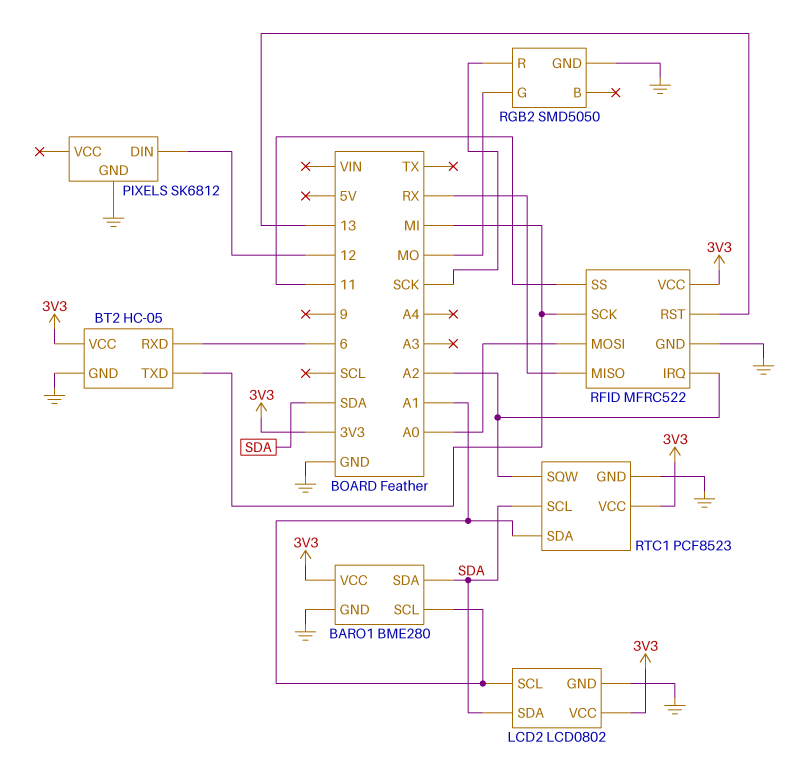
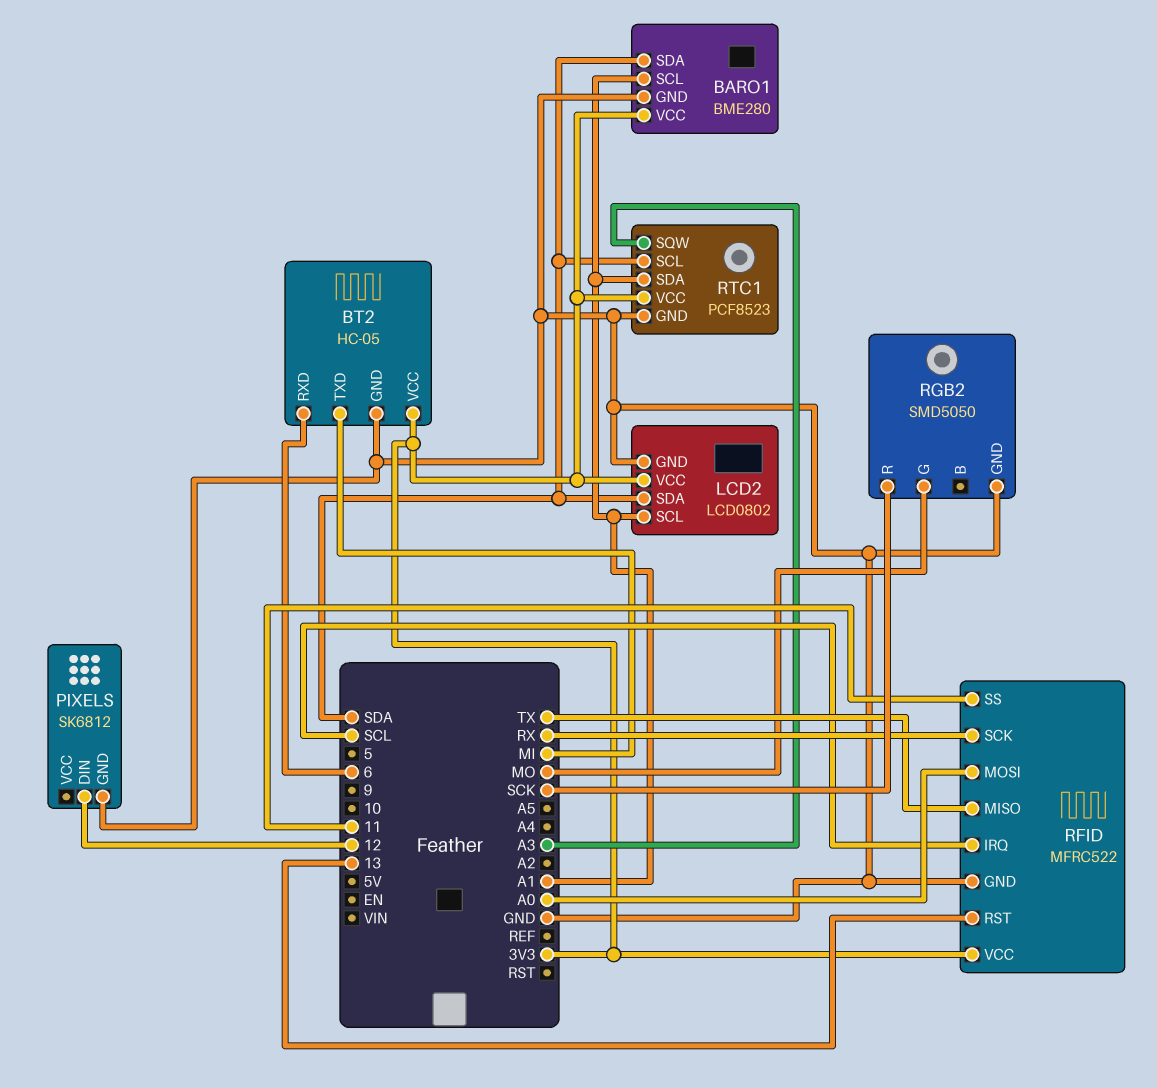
RFID pin IRQ: A2 -> SCL
RFID pin MISO: RX -> TX
RFID pin SCK: MI -> RX
RTC1 pin SQW: A2 -> A3

